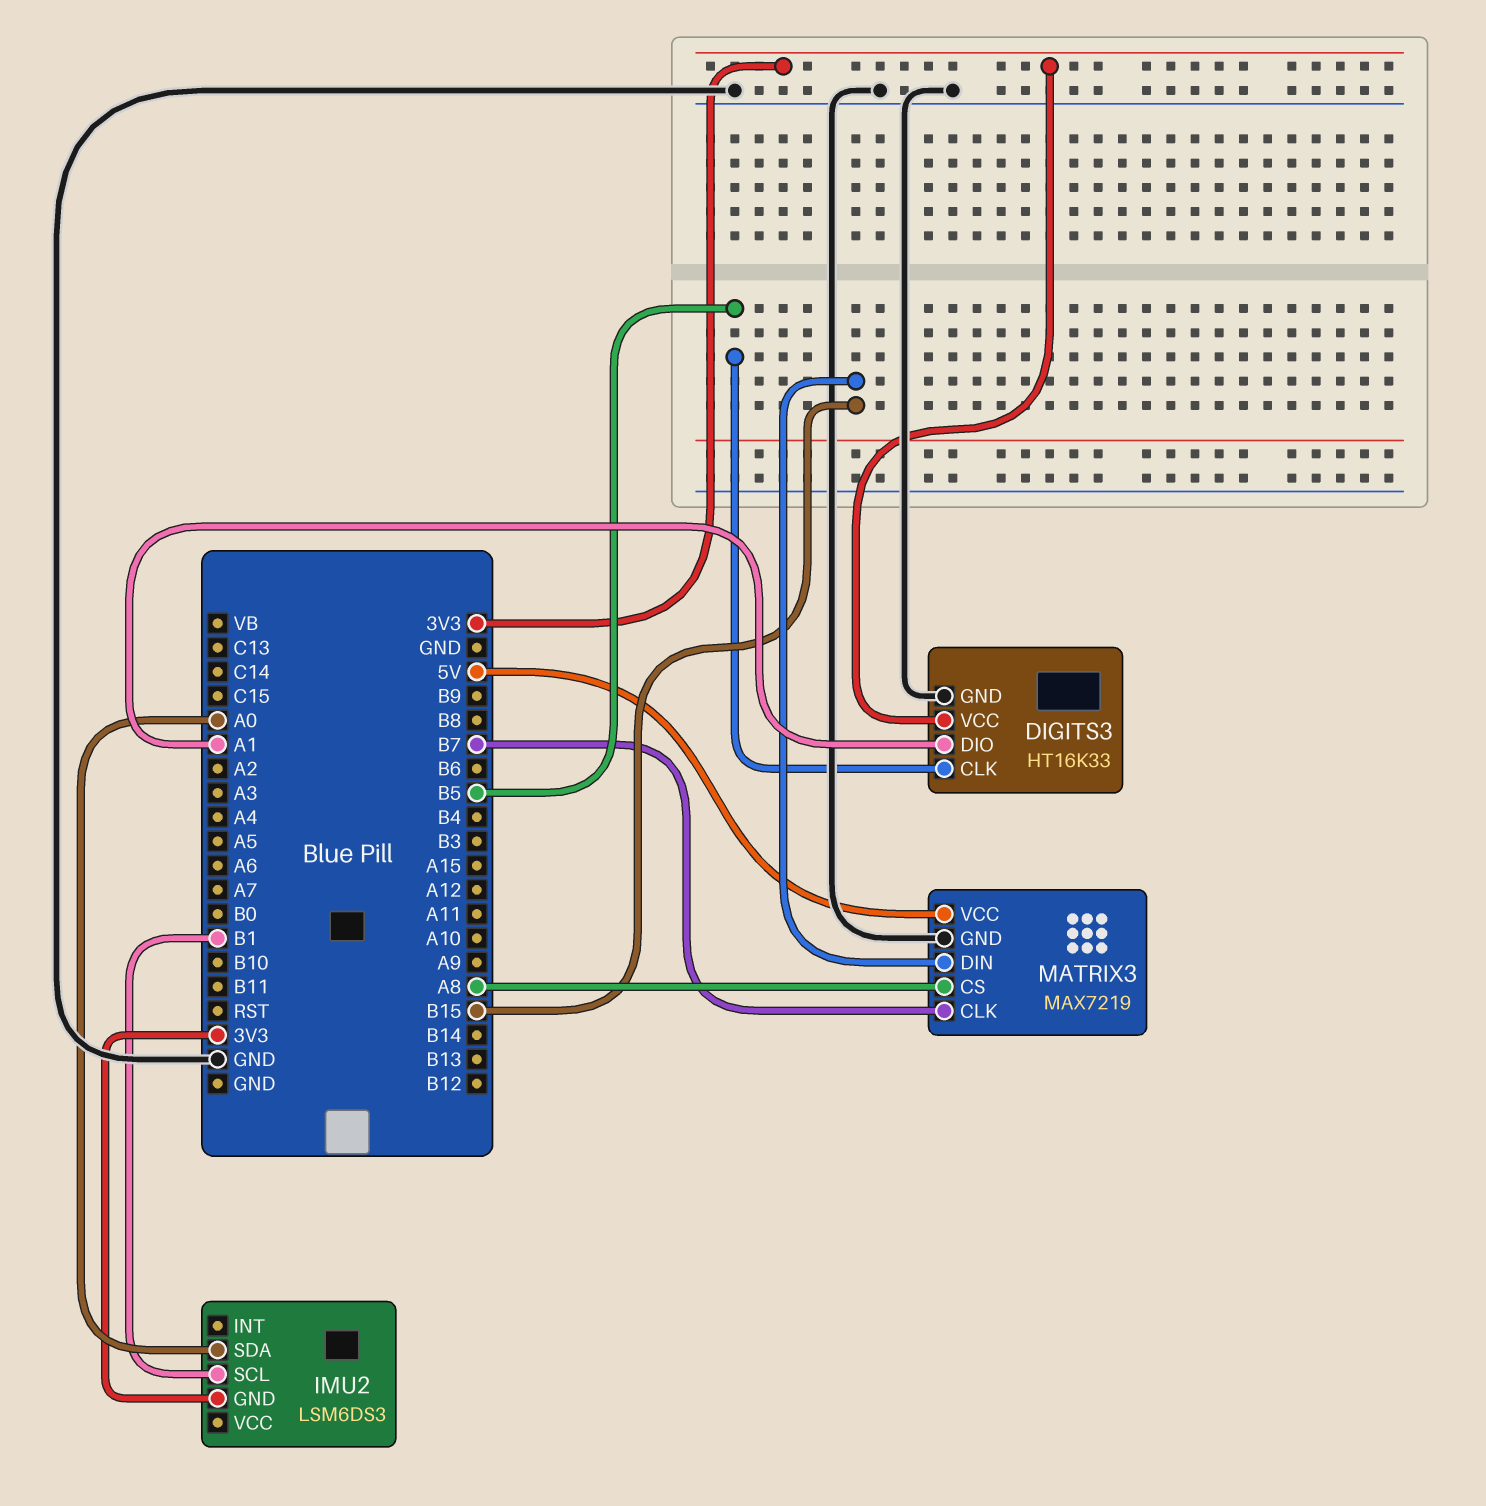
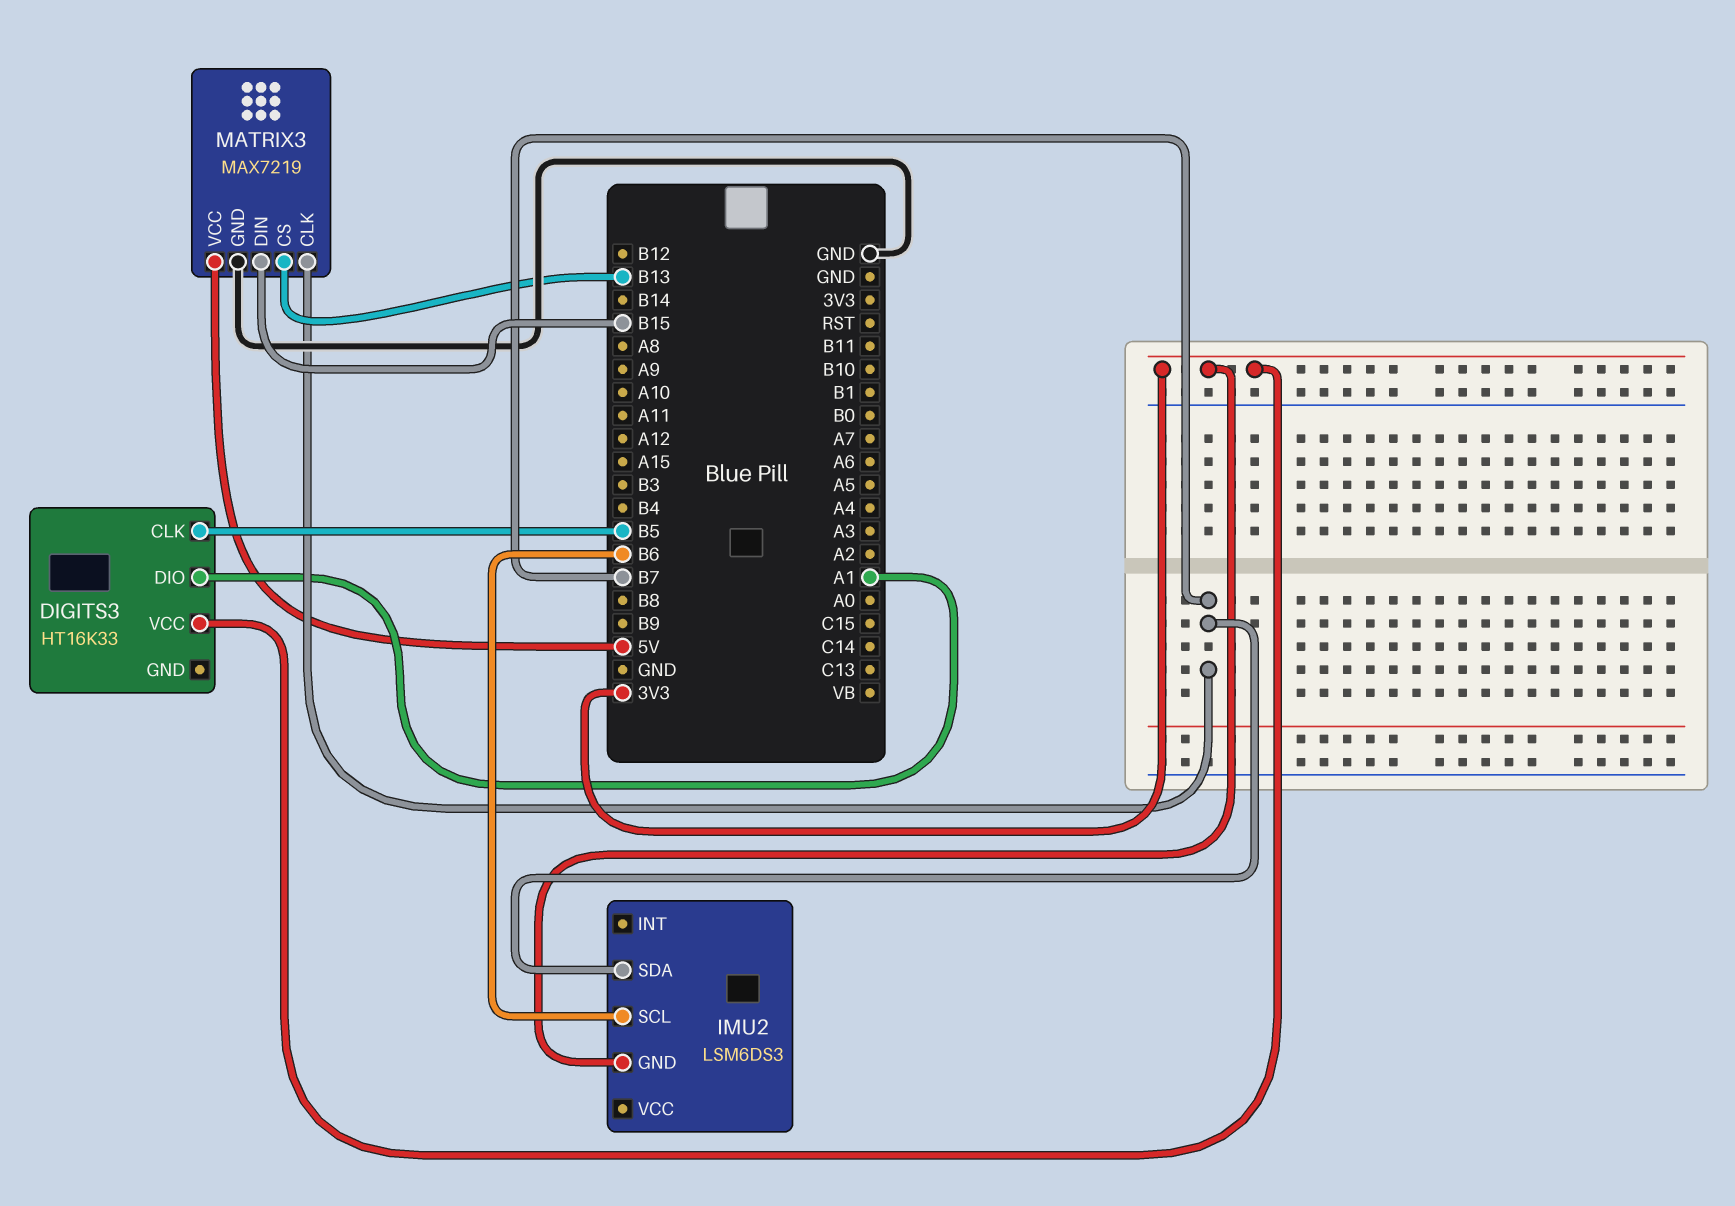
DIGITS3 pin GND: GND -> none
IMU2 pin SCL: B1 -> B6
IMU2 pin SDA: A0 -> B7
MATRIX3 pin CS: A8 -> B13

